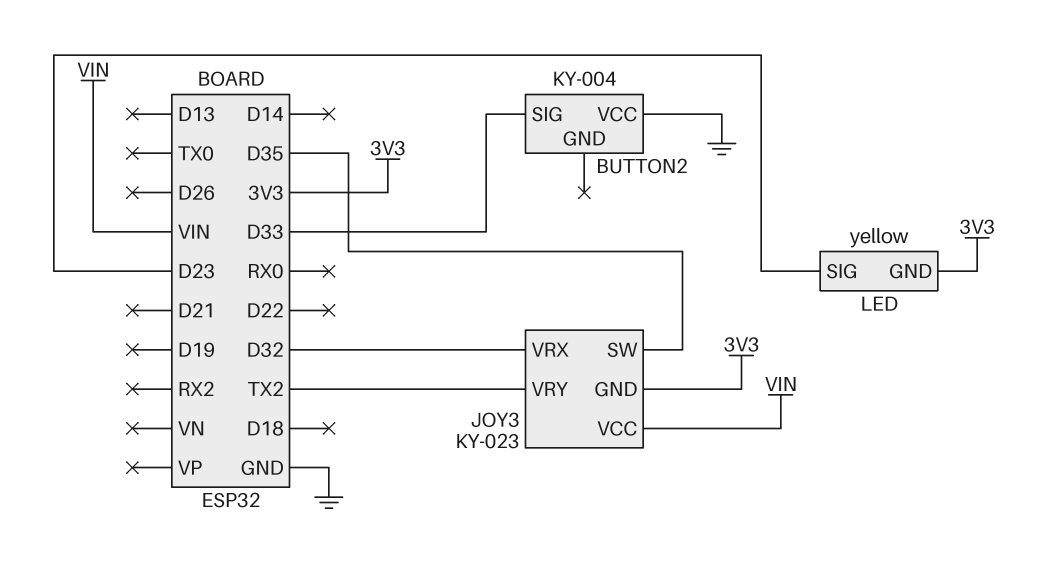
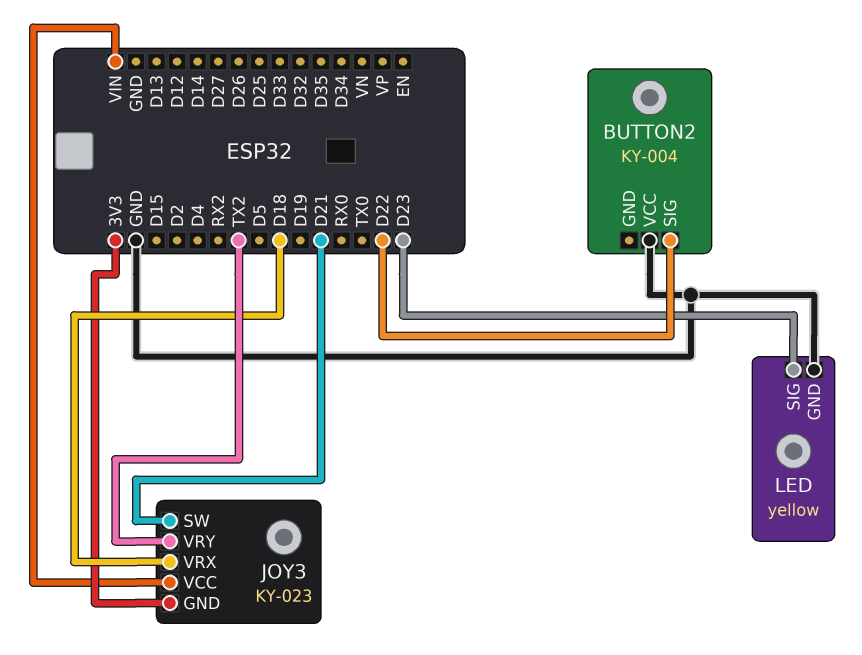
BUTTON2 pin SIG: D33 -> D22
JOY3 pin SW: D35 -> D21
JOY3 pin VRX: D32 -> D18
LED pin GND: 3V3 -> GND

